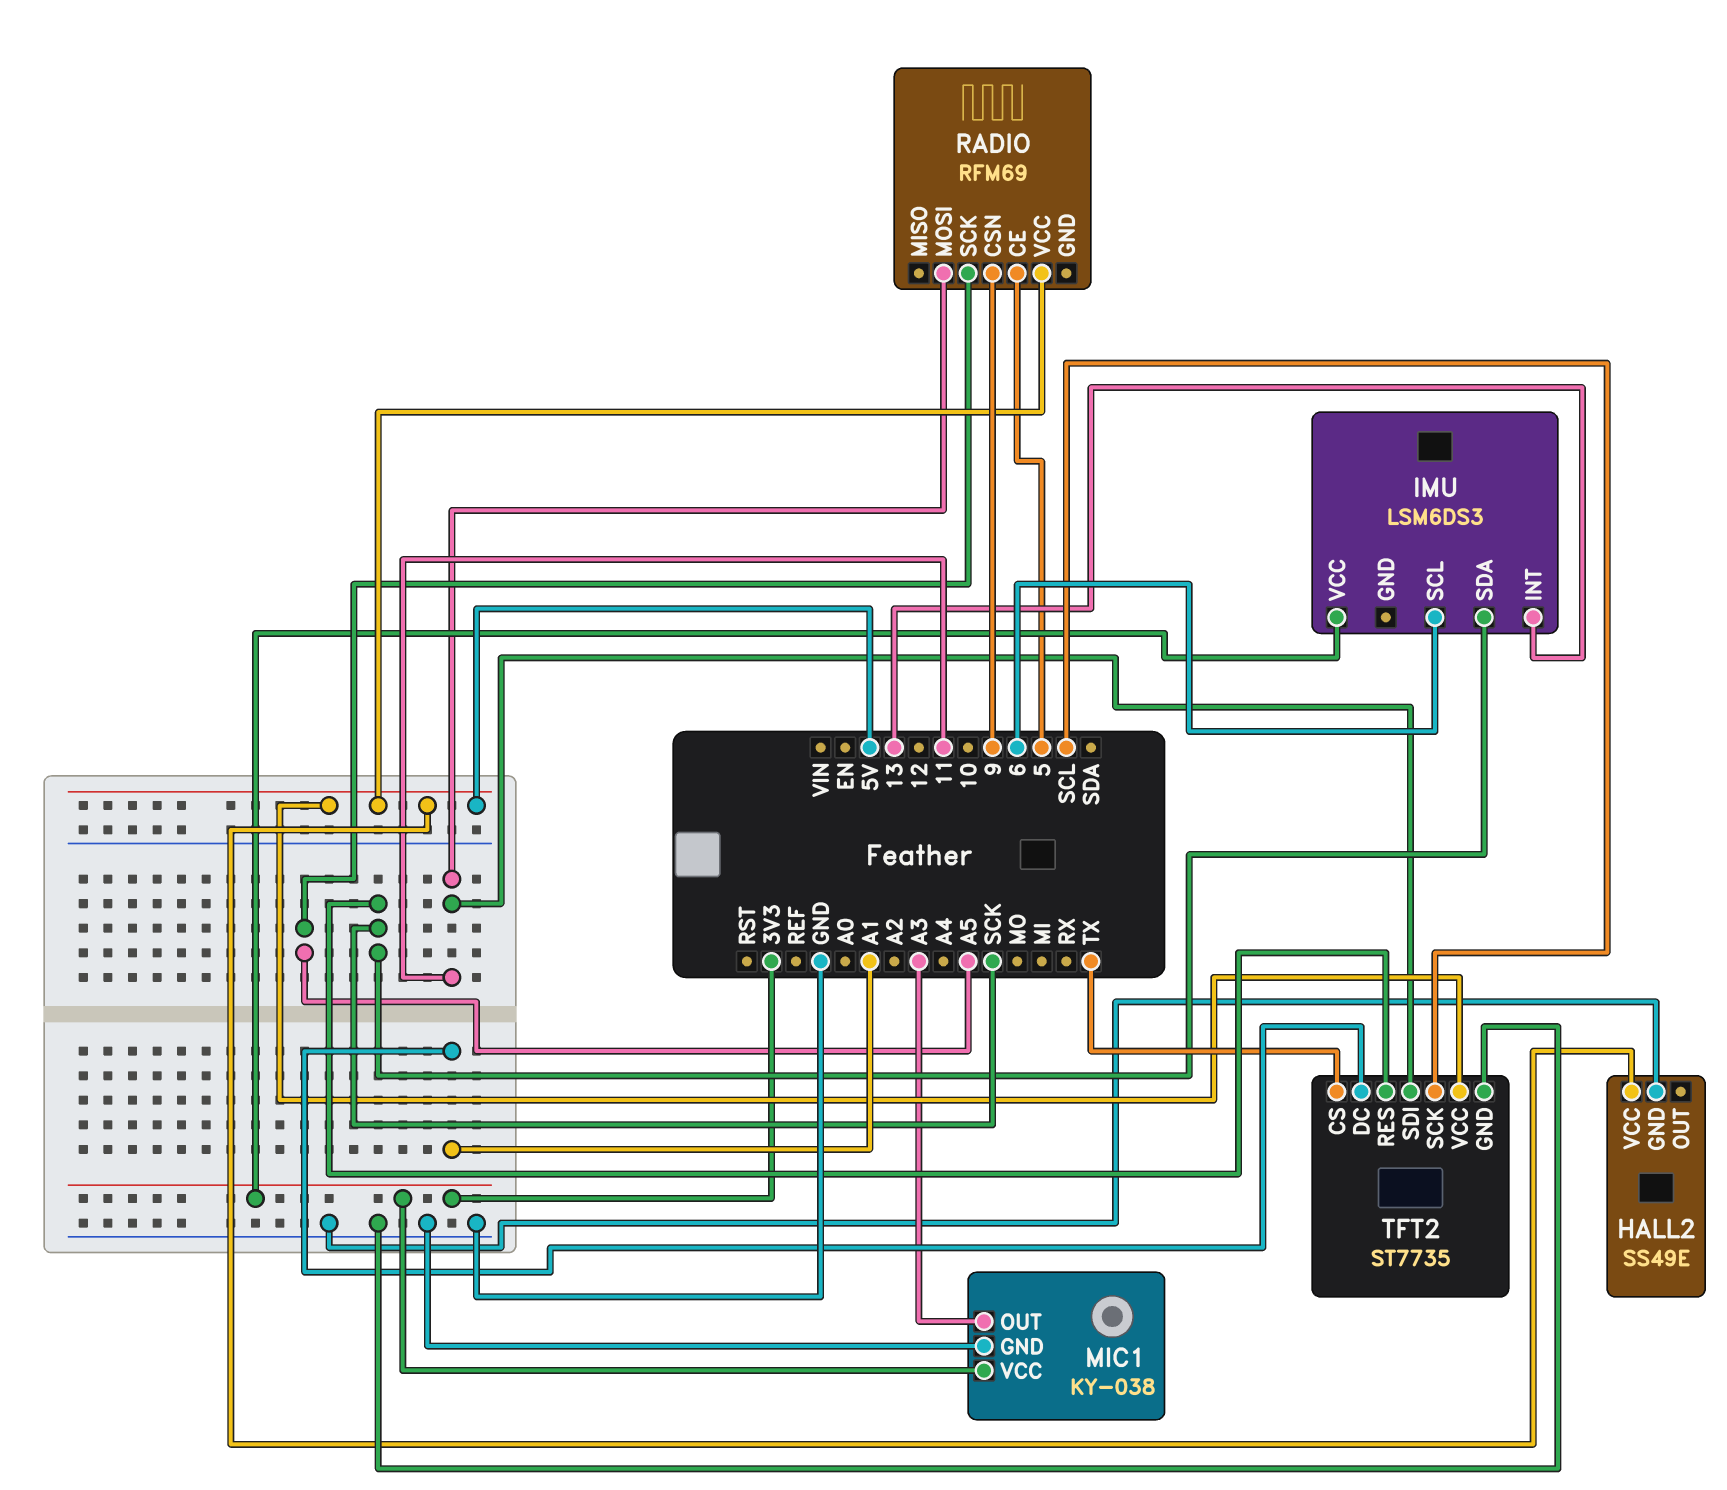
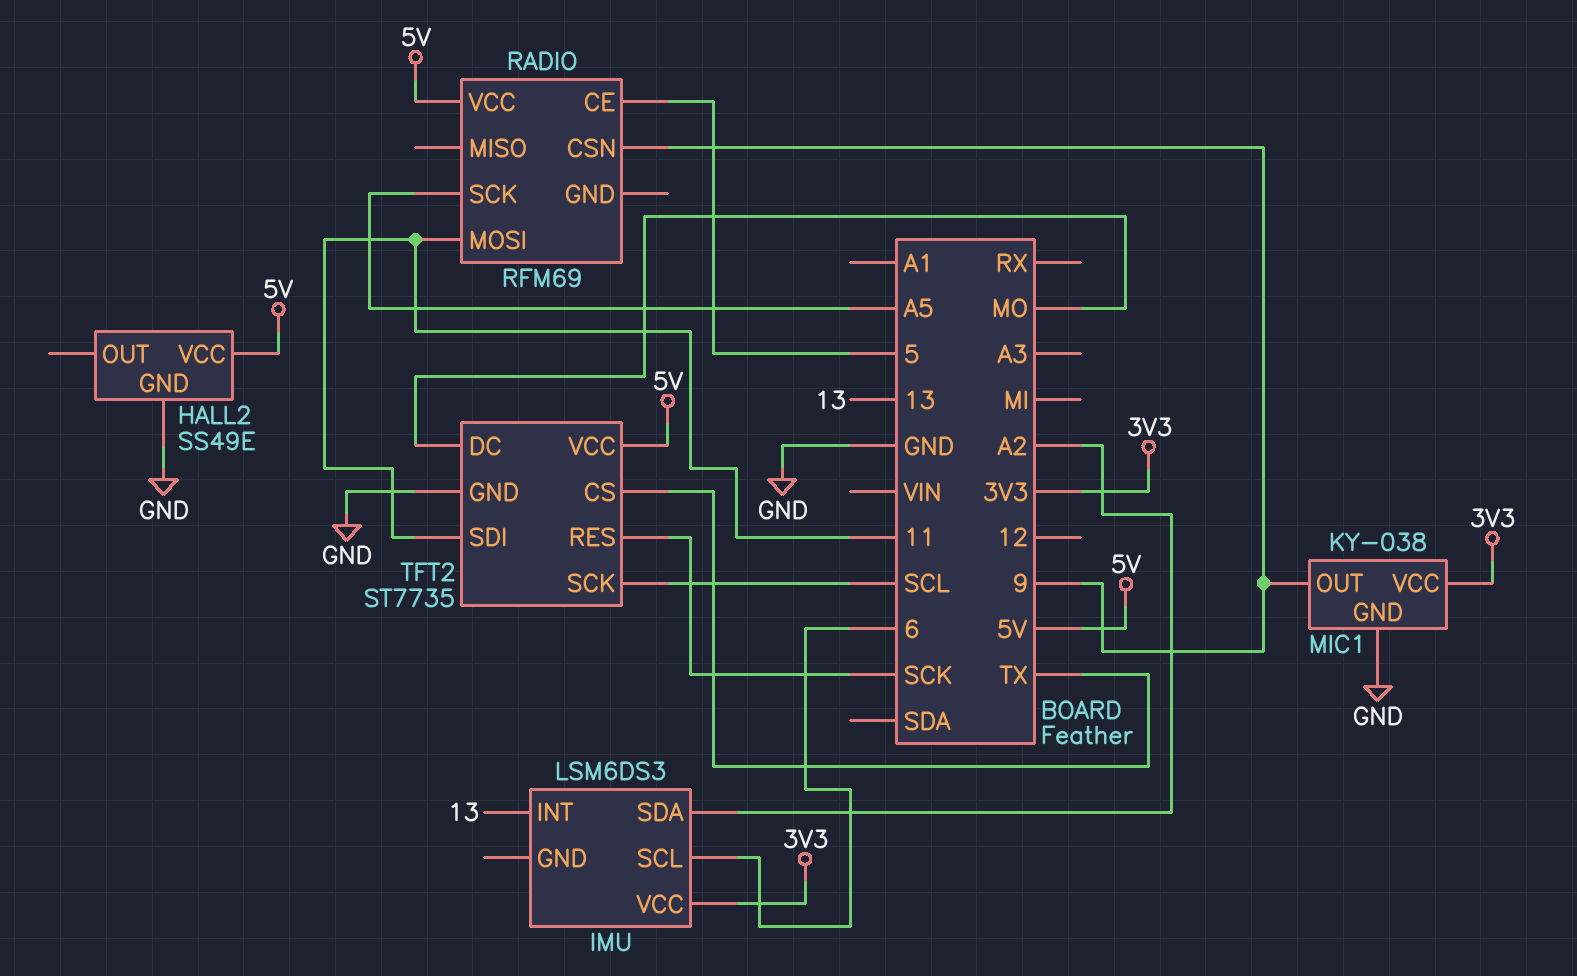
IMU pin SDA: SCK -> A2
MIC1 pin OUT: A3 -> 9
TFT2 pin DC: A1 -> MO

